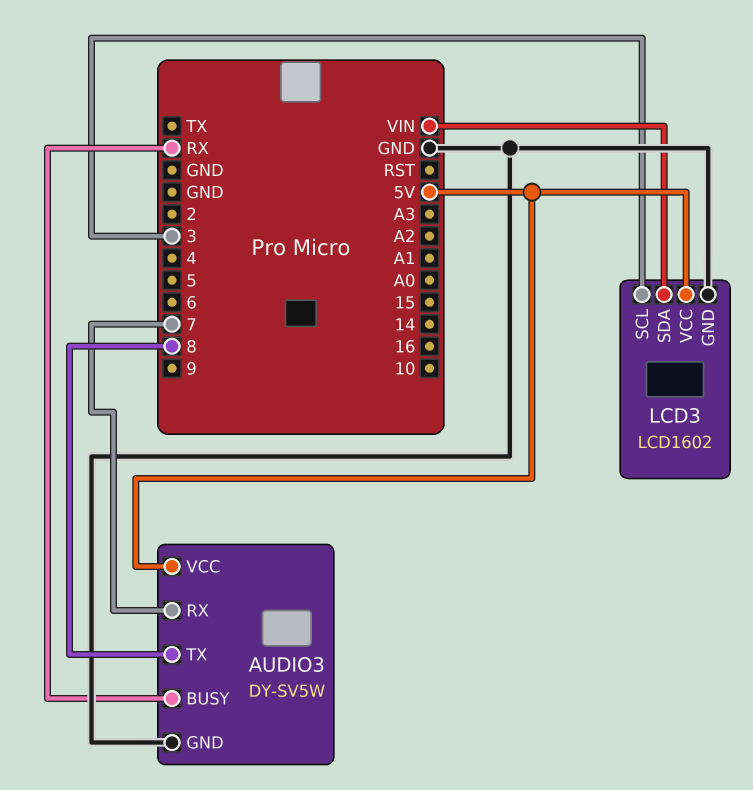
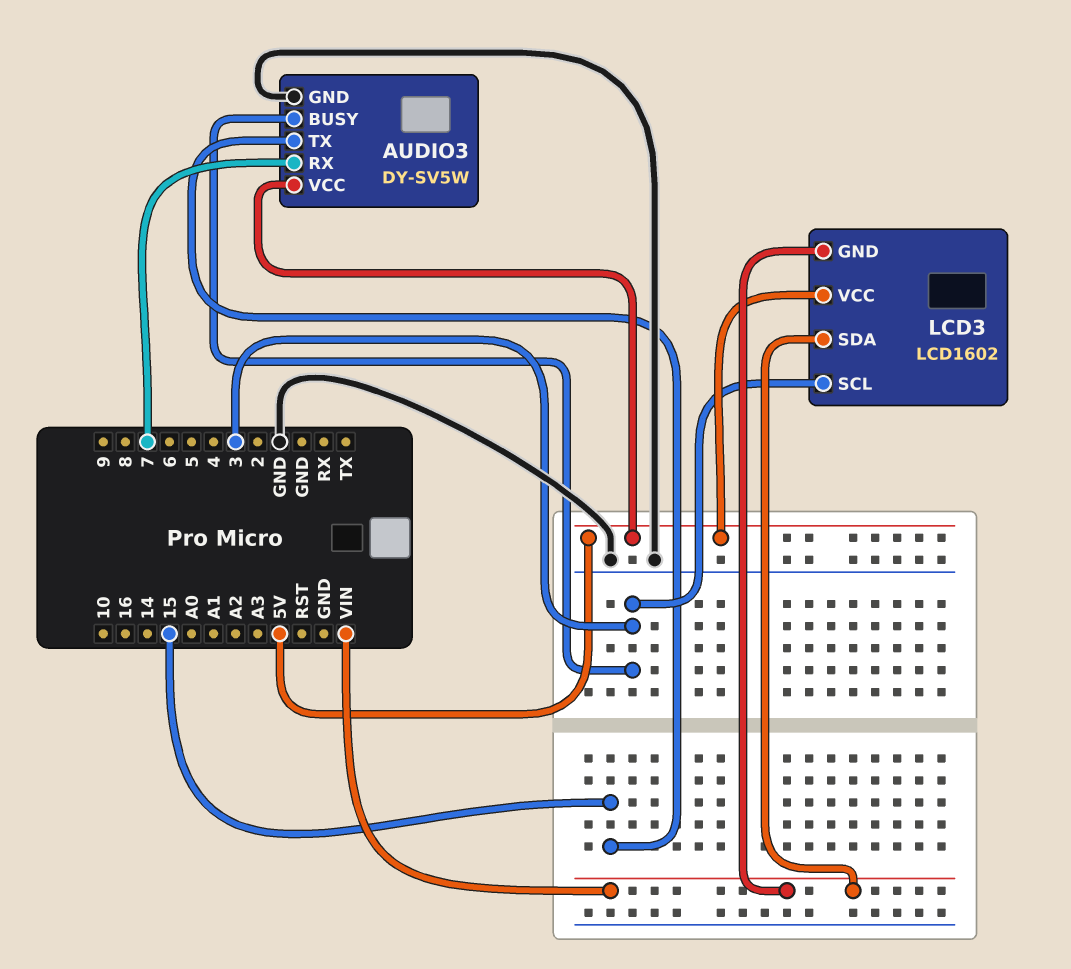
AUDIO3 pin BUSY: RX -> 3
AUDIO3 pin TX: 8 -> 15
LCD3 pin GND: GND -> VIN

